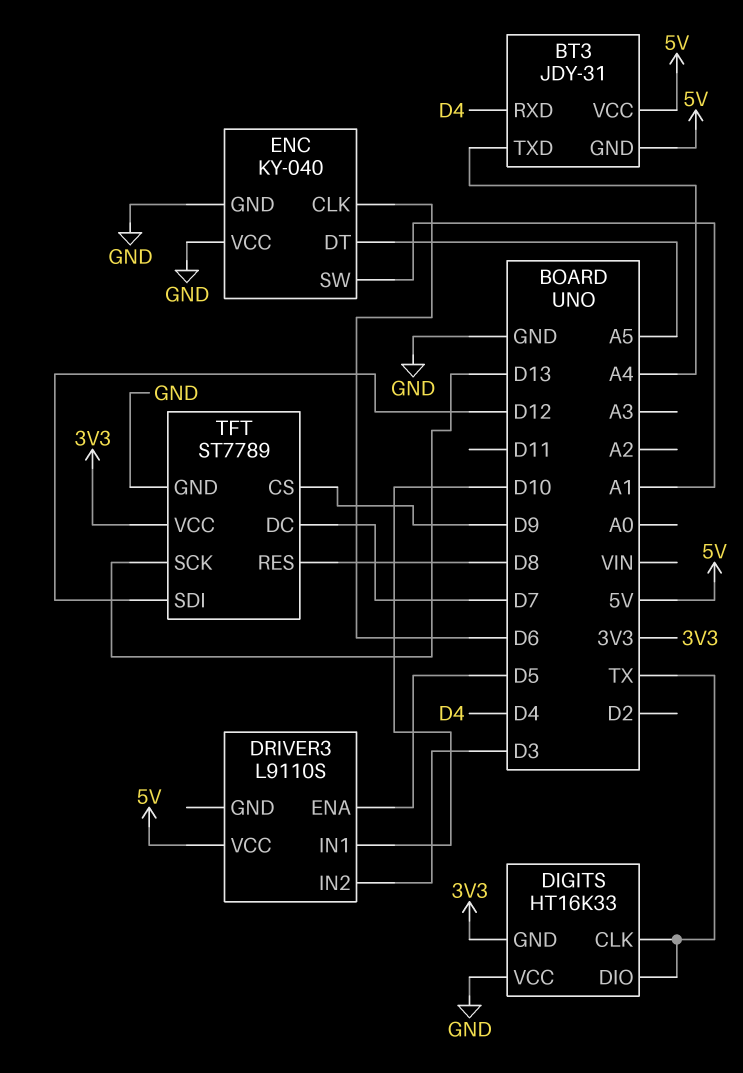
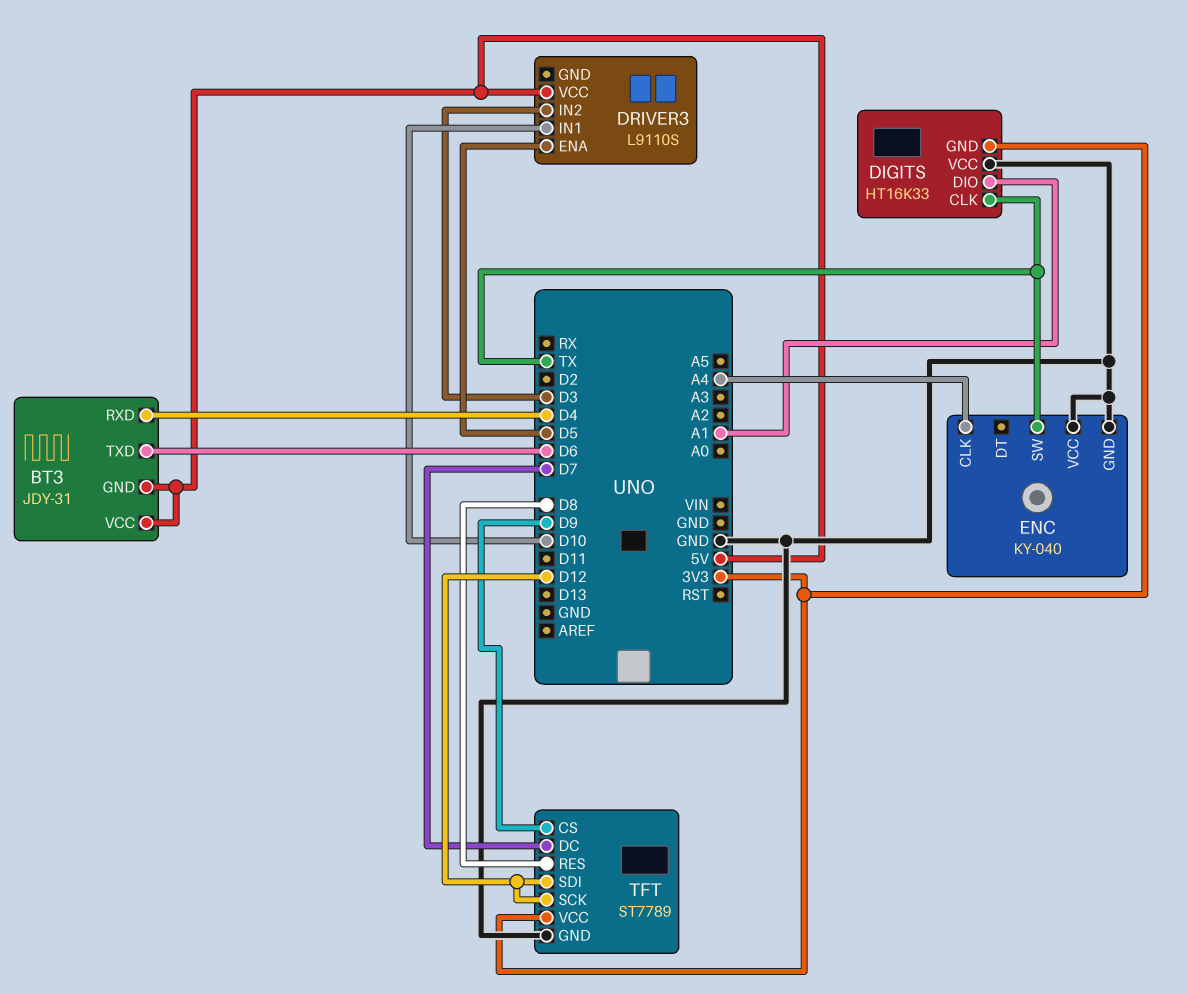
BT3 pin TXD: A4 -> D6
DIGITS pin DIO: TX -> A1
ENC pin CLK: D6 -> A4
ENC pin DT: A5 -> none
ENC pin SW: A1 -> TX
TFT pin SCK: D13 -> D12

